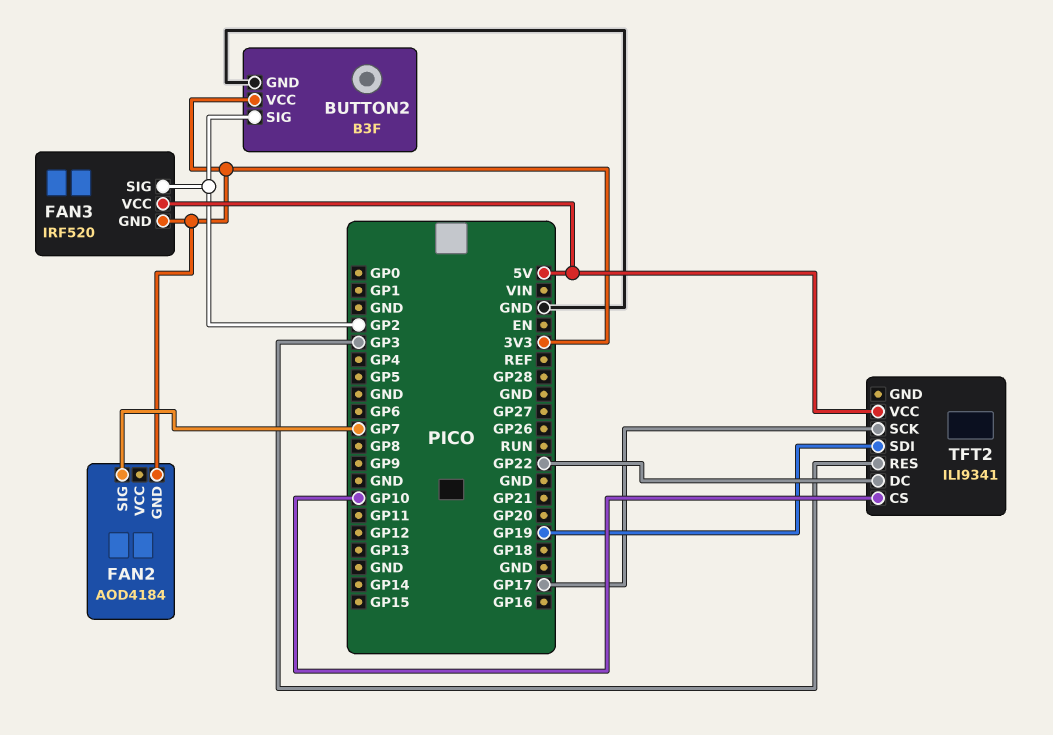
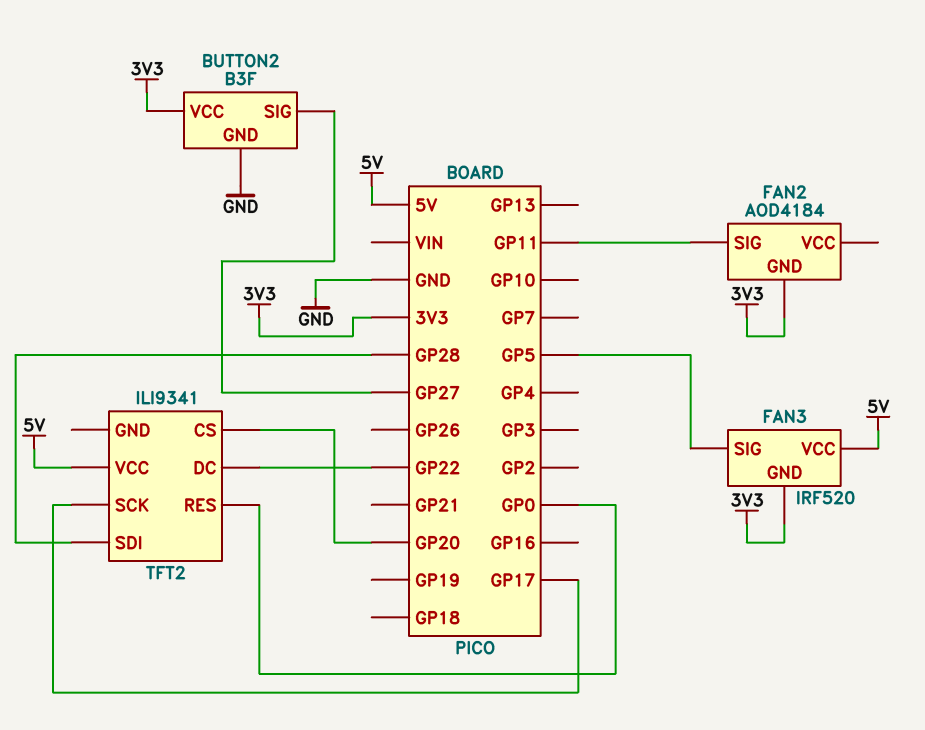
BUTTON2 pin SIG: GP2 -> GP27
FAN2 pin SIG: GP7 -> GP11
FAN3 pin SIG: GP2 -> GP5
TFT2 pin CS: GP10 -> GP20
TFT2 pin RES: GP3 -> GP0
TFT2 pin SDI: GP19 -> GP28

